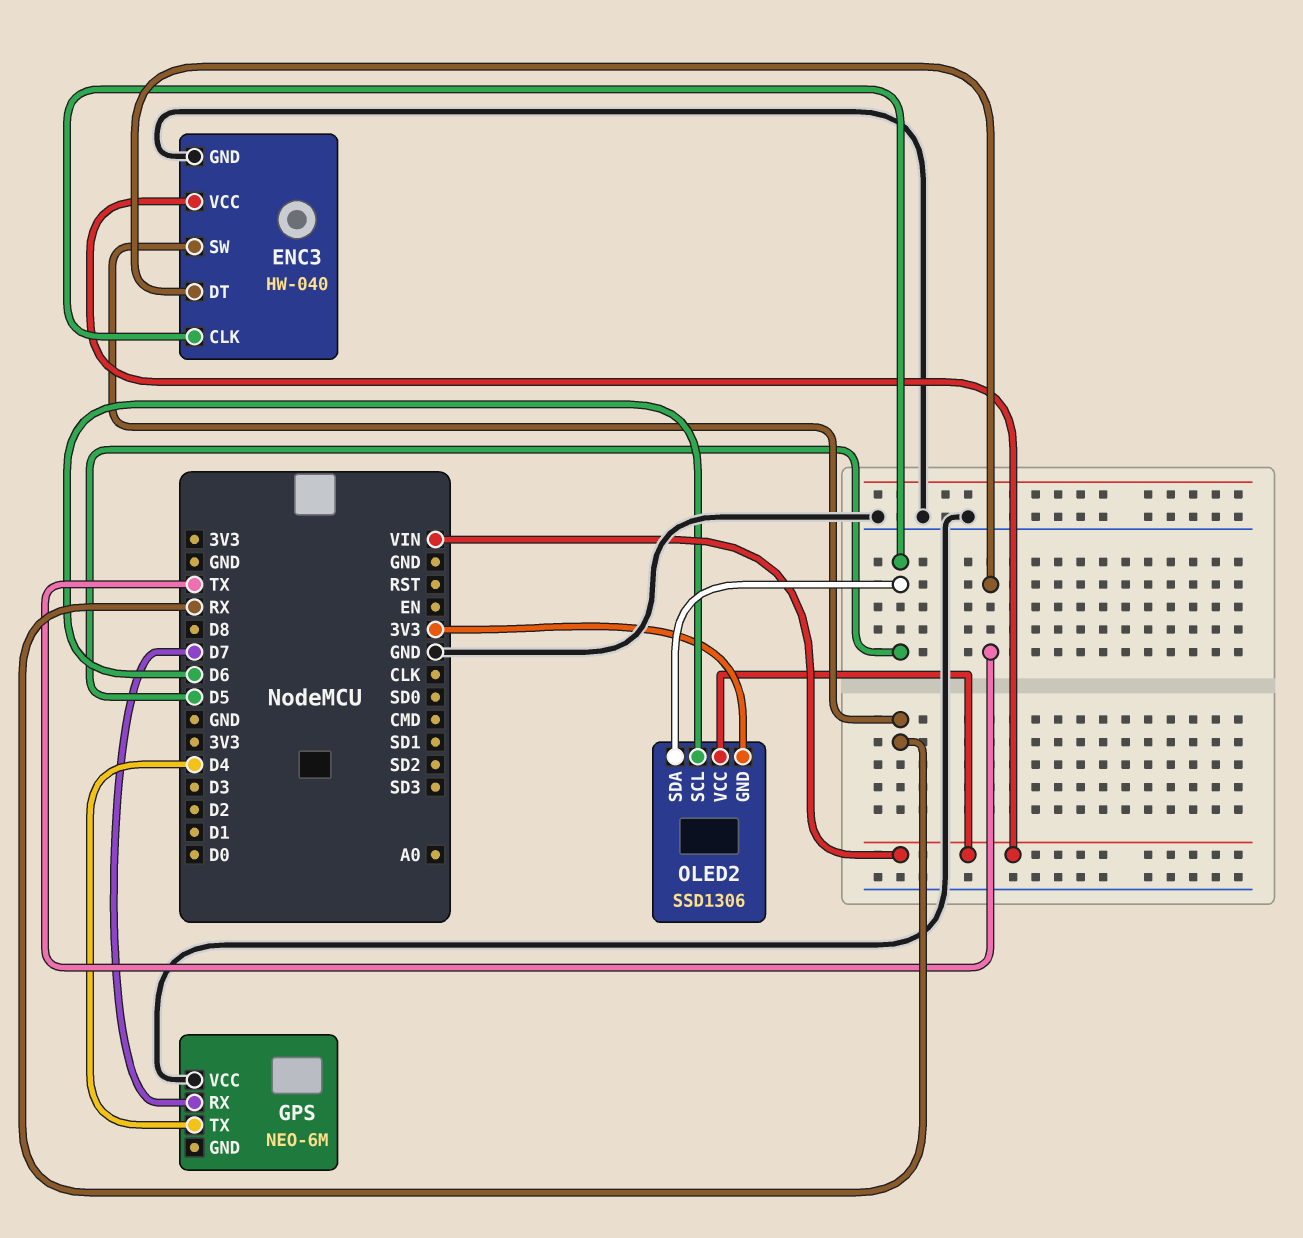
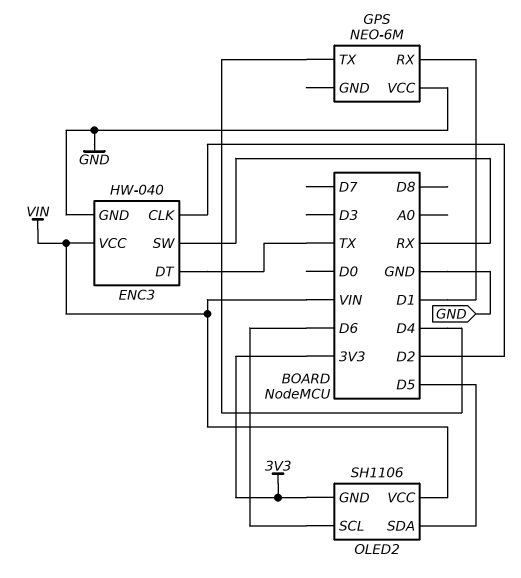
ENC3 pin CLK: D5 -> D2
GPS pin RX: D7 -> D1
OLED2: SSD1306 -> SH1106

